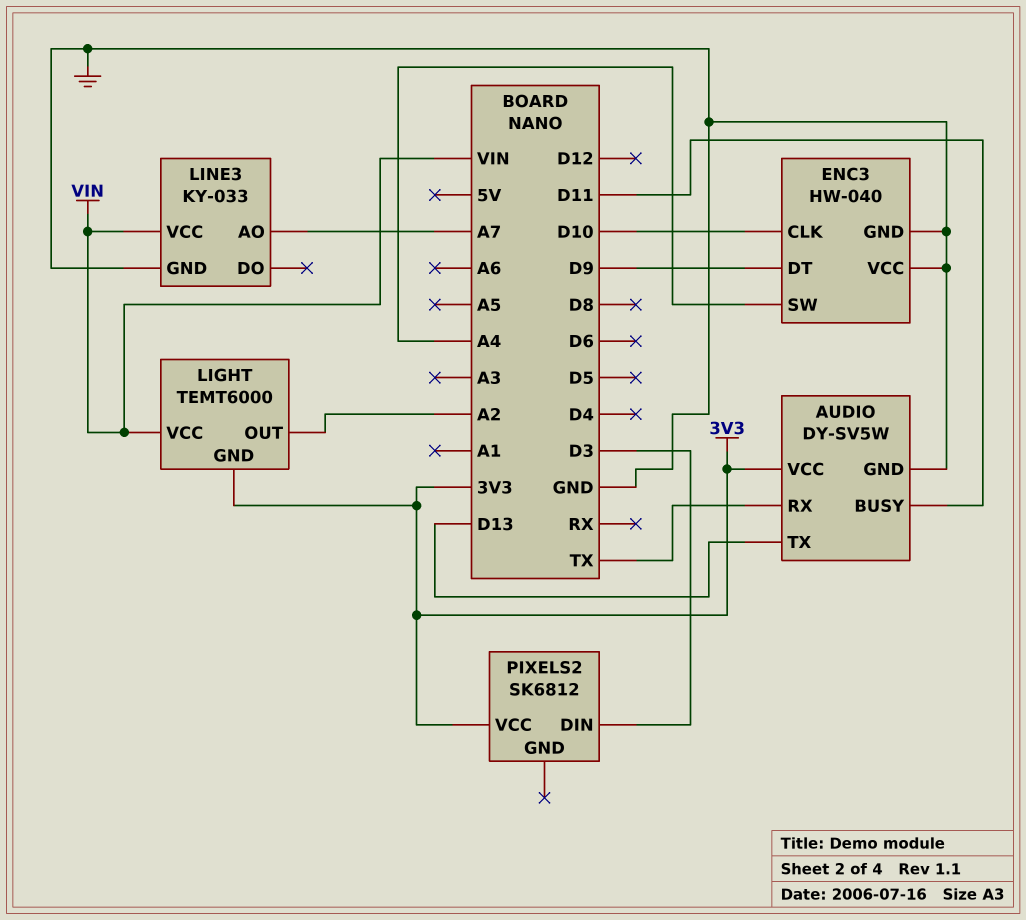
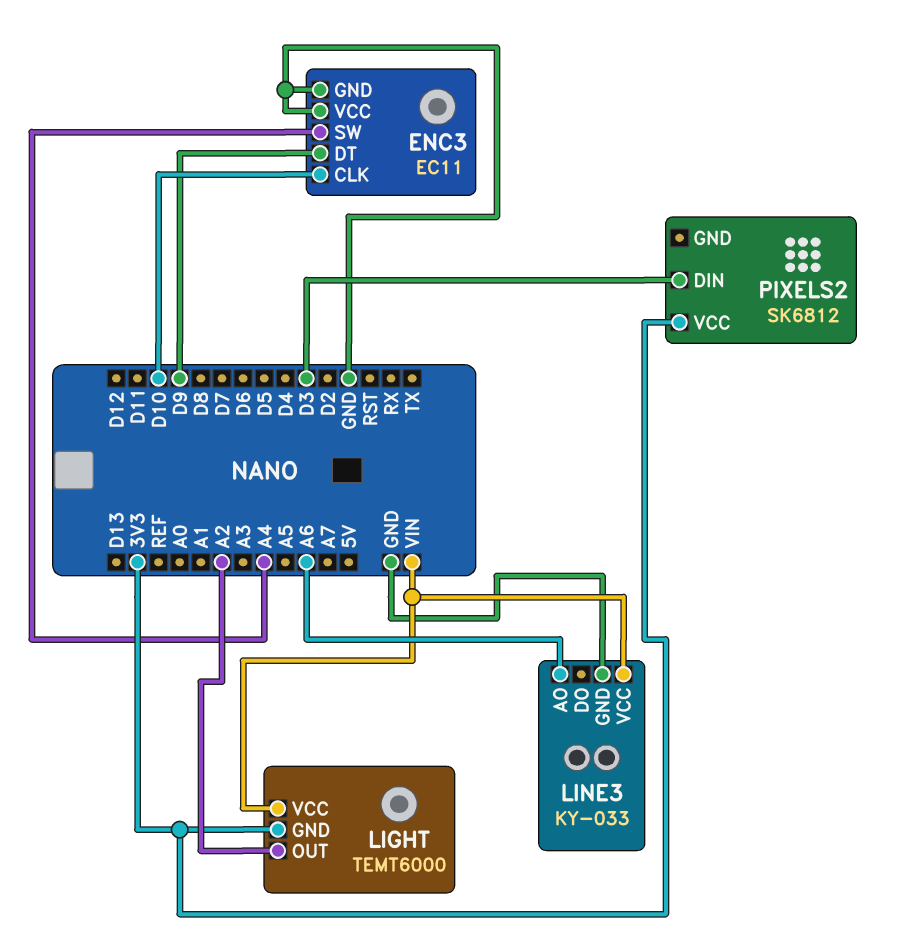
AUDIO: DY-SV5W -> none
AUDIO pin BUSY: D11 -> none
AUDIO pin GND: GND -> none
AUDIO pin RX: TX -> none
AUDIO pin TX: D13 -> none
AUDIO pin VCC: 3V3 -> none
ENC3: HW-040 -> EC11
LINE3 pin AO: A7 -> A6

